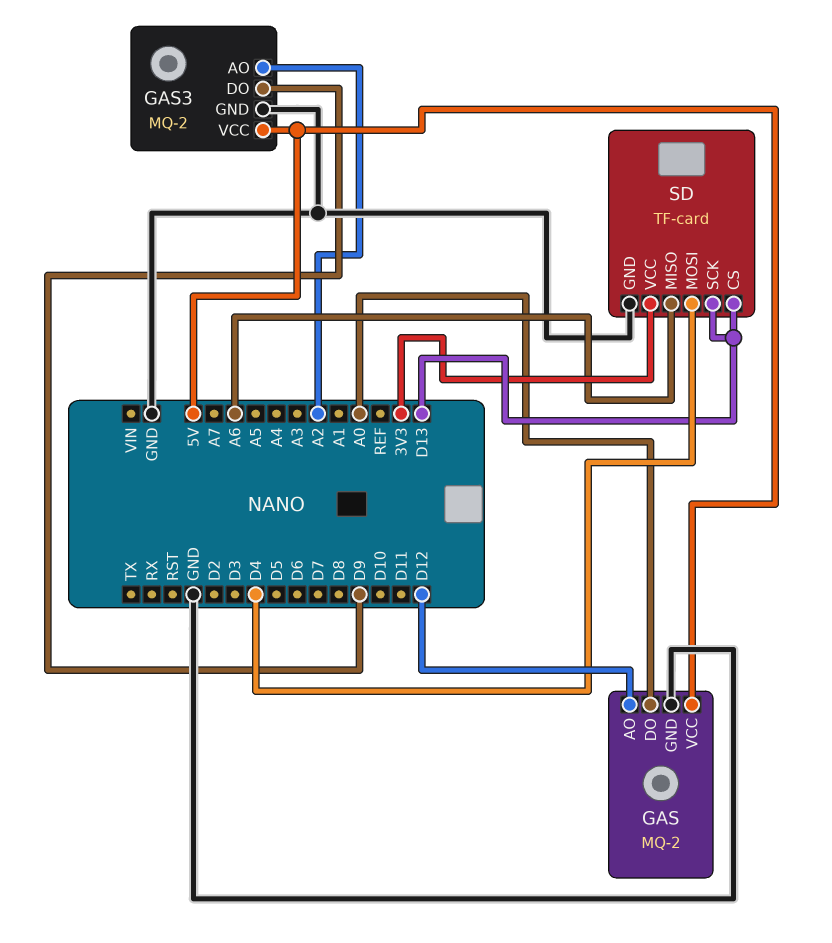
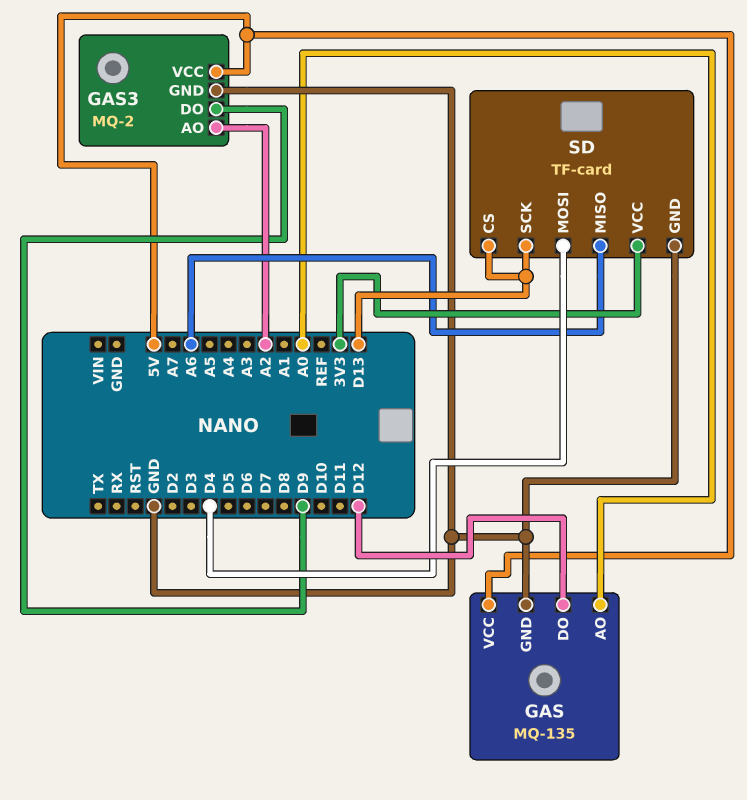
GAS: MQ-2 -> MQ-135
GAS pin AO: D12 -> A0
GAS pin DO: A0 -> D12

